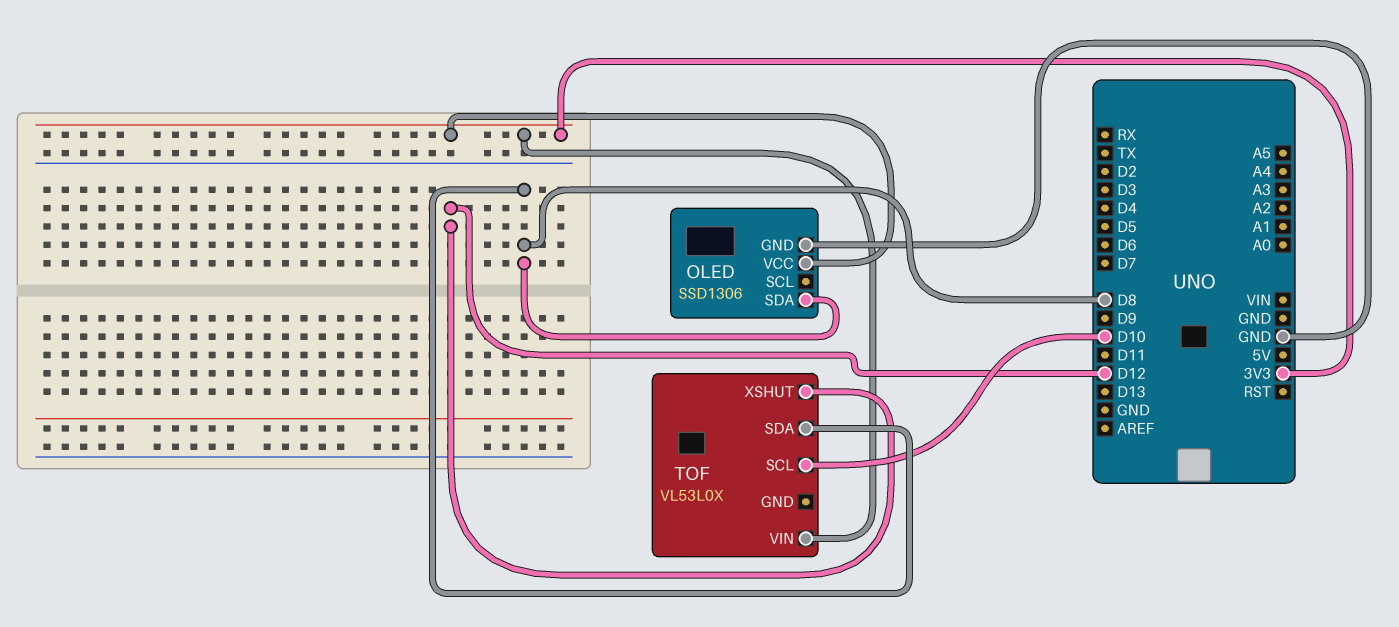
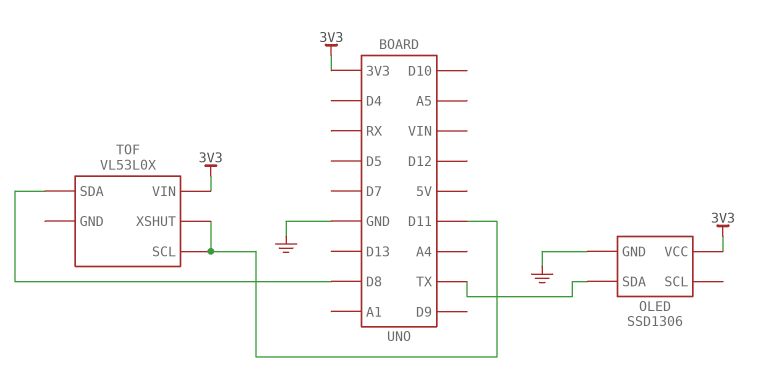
OLED pin SDA: D8 -> TX
TOF pin SCL: D10 -> D11
TOF pin XSHUT: D12 -> D11

